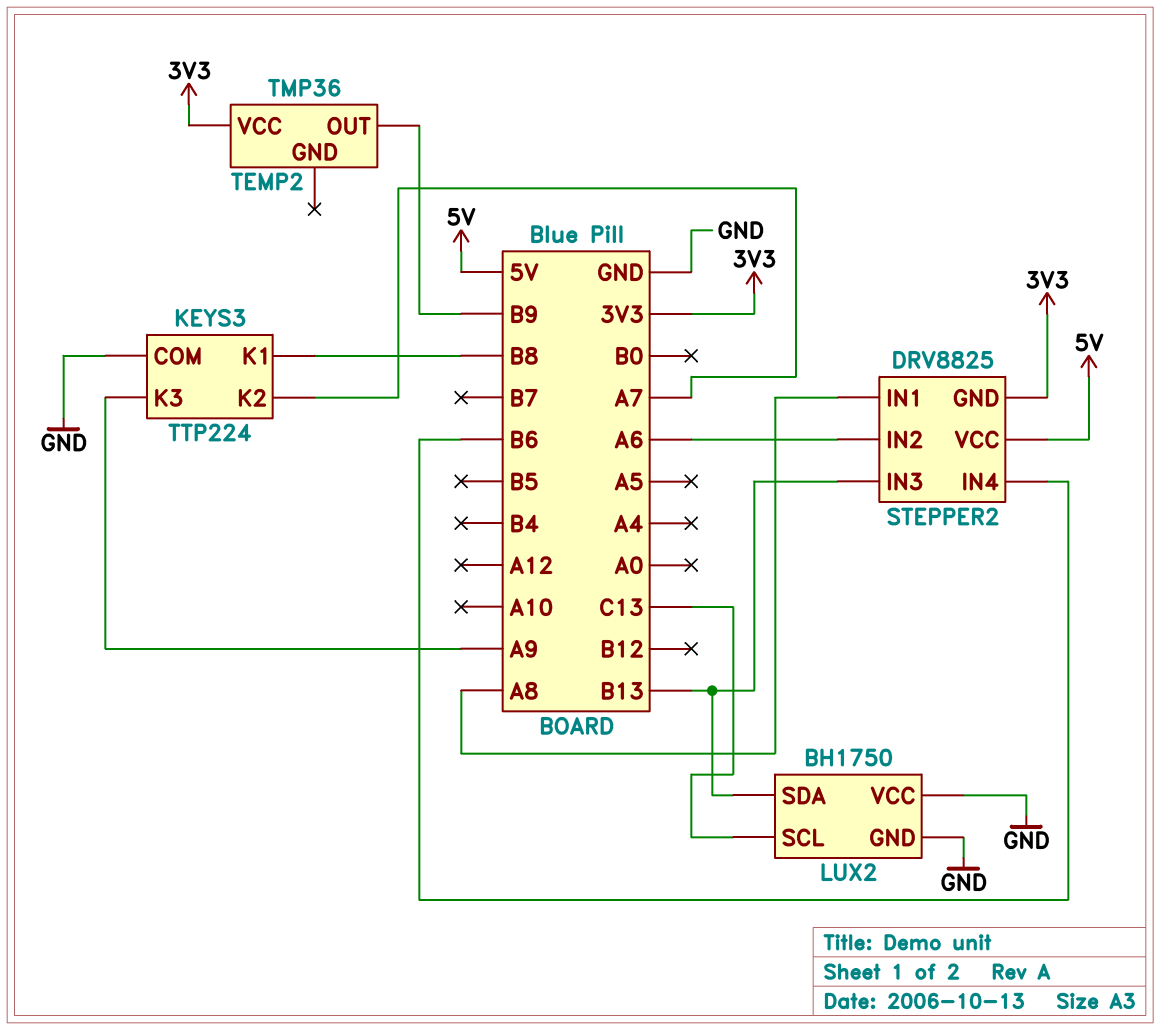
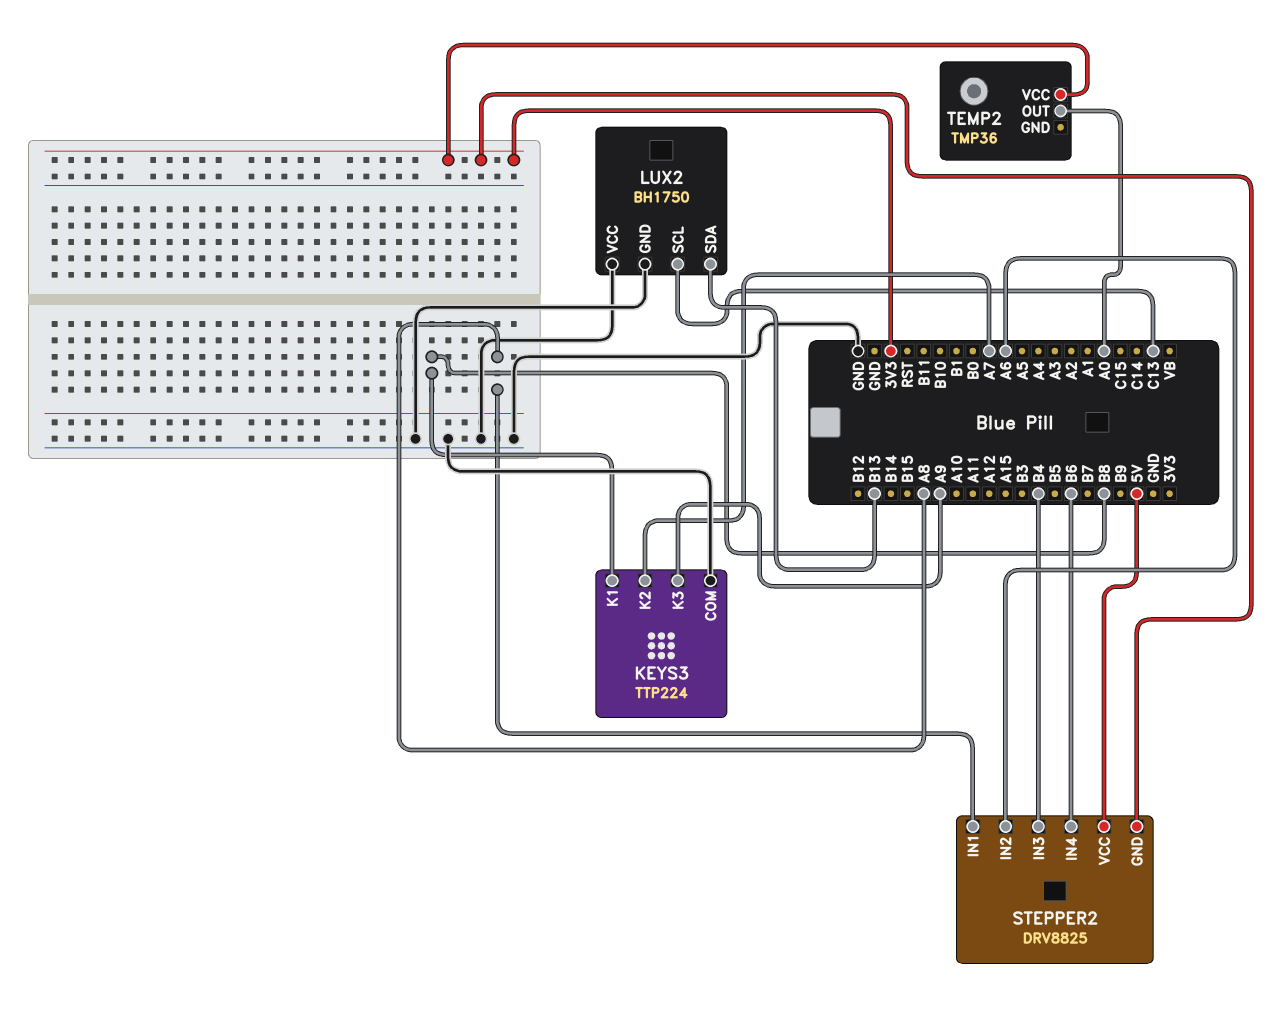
STEPPER2 pin IN3: B13 -> B4
TEMP2 pin OUT: B9 -> A0

